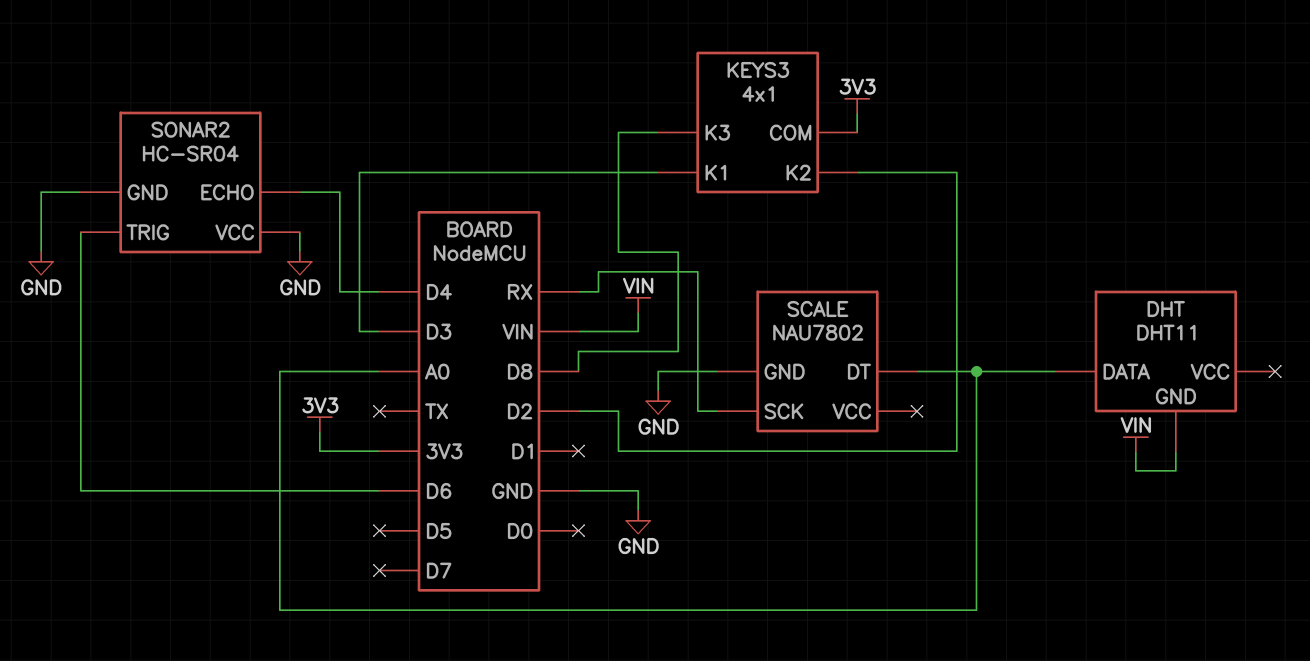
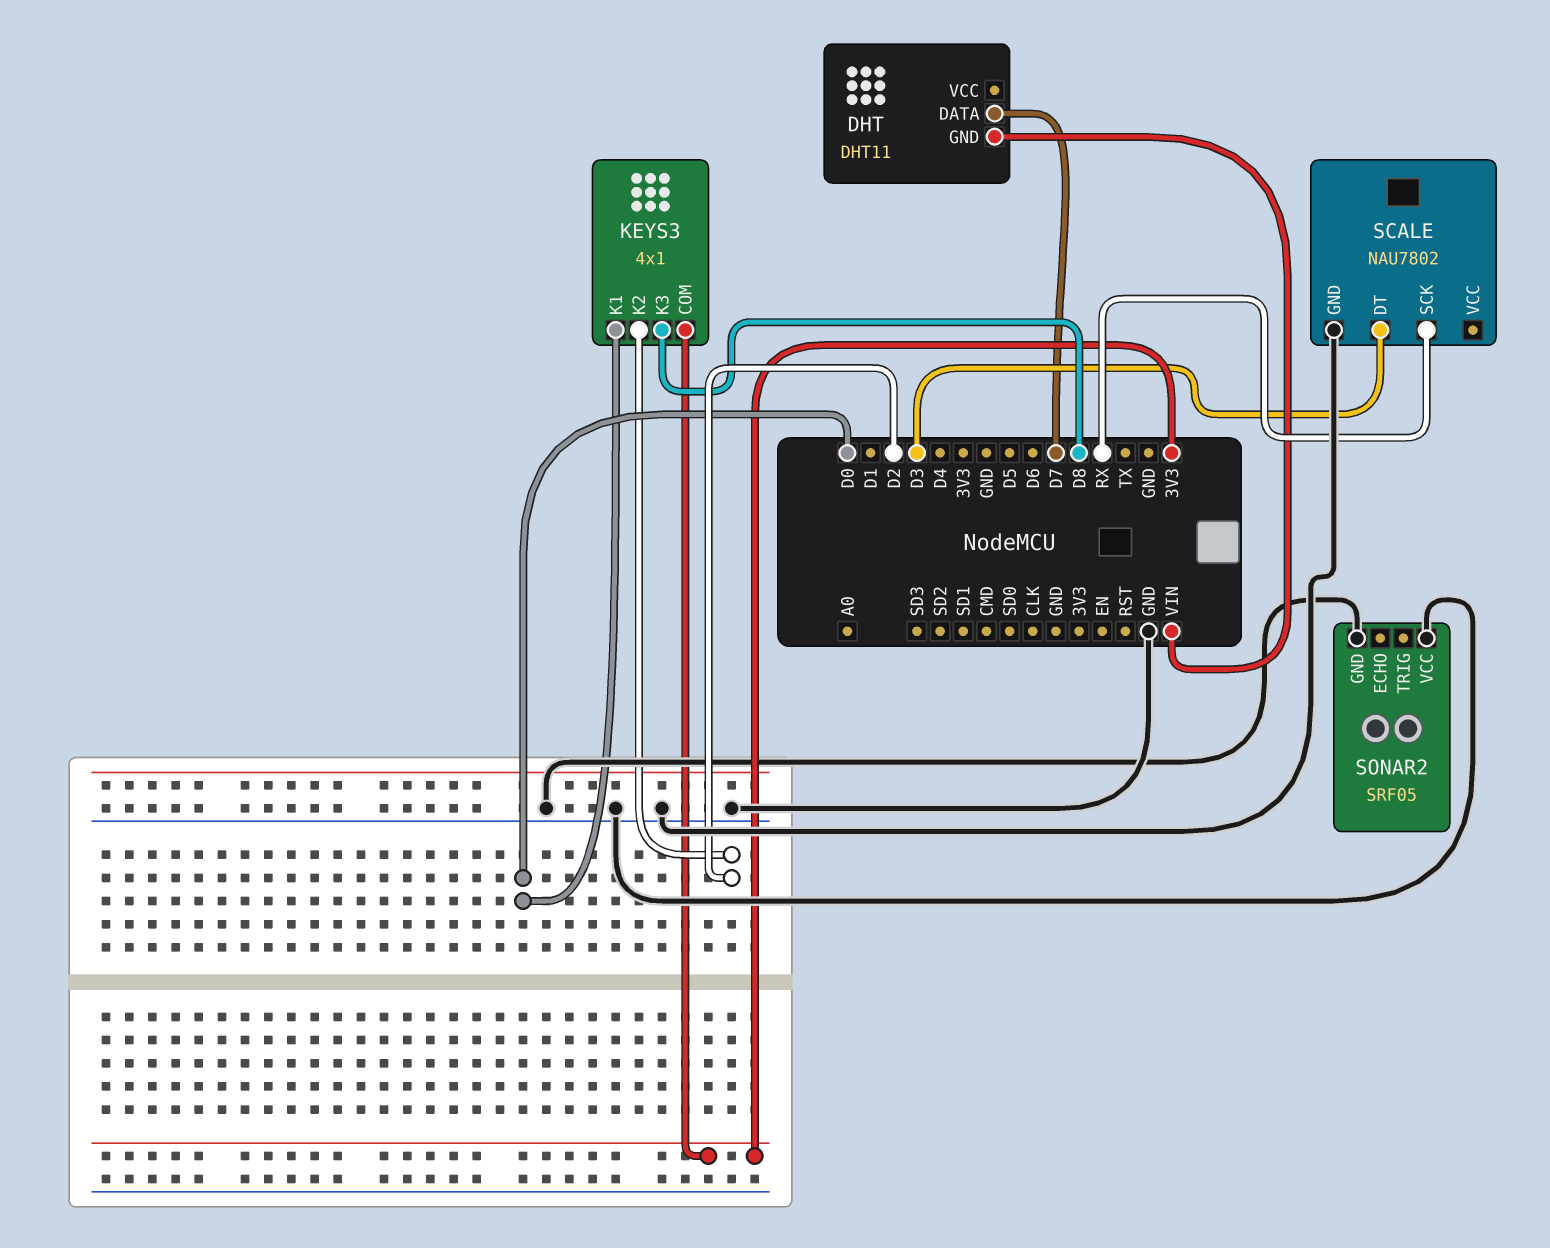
DHT pin DATA: A0 -> D7
KEYS3 pin K1: D3 -> D0
SCALE pin DT: A0 -> D3
SONAR2: HC-SR04 -> SRF05
SONAR2 pin ECHO: D4 -> none
SONAR2 pin TRIG: D6 -> none

